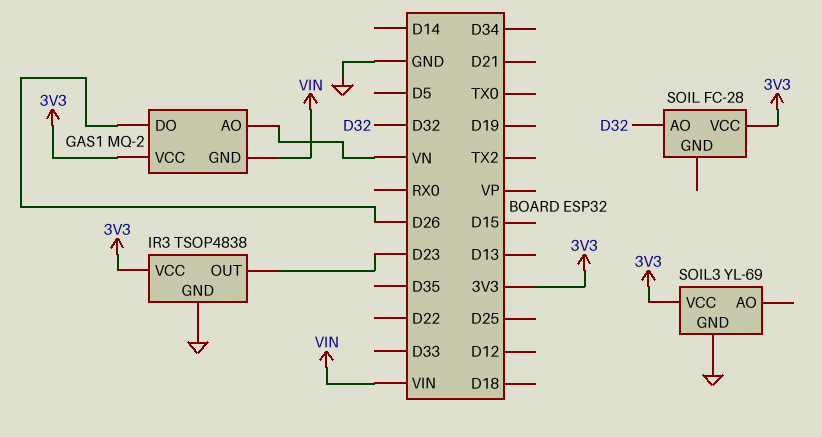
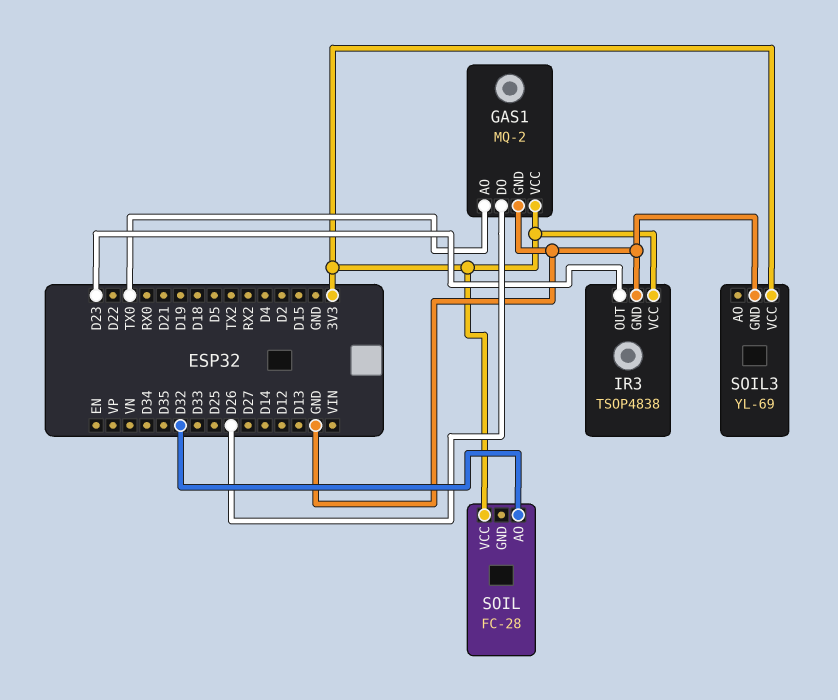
GAS1 pin AO: VN -> TX0
GAS1 pin GND: VIN -> GND

